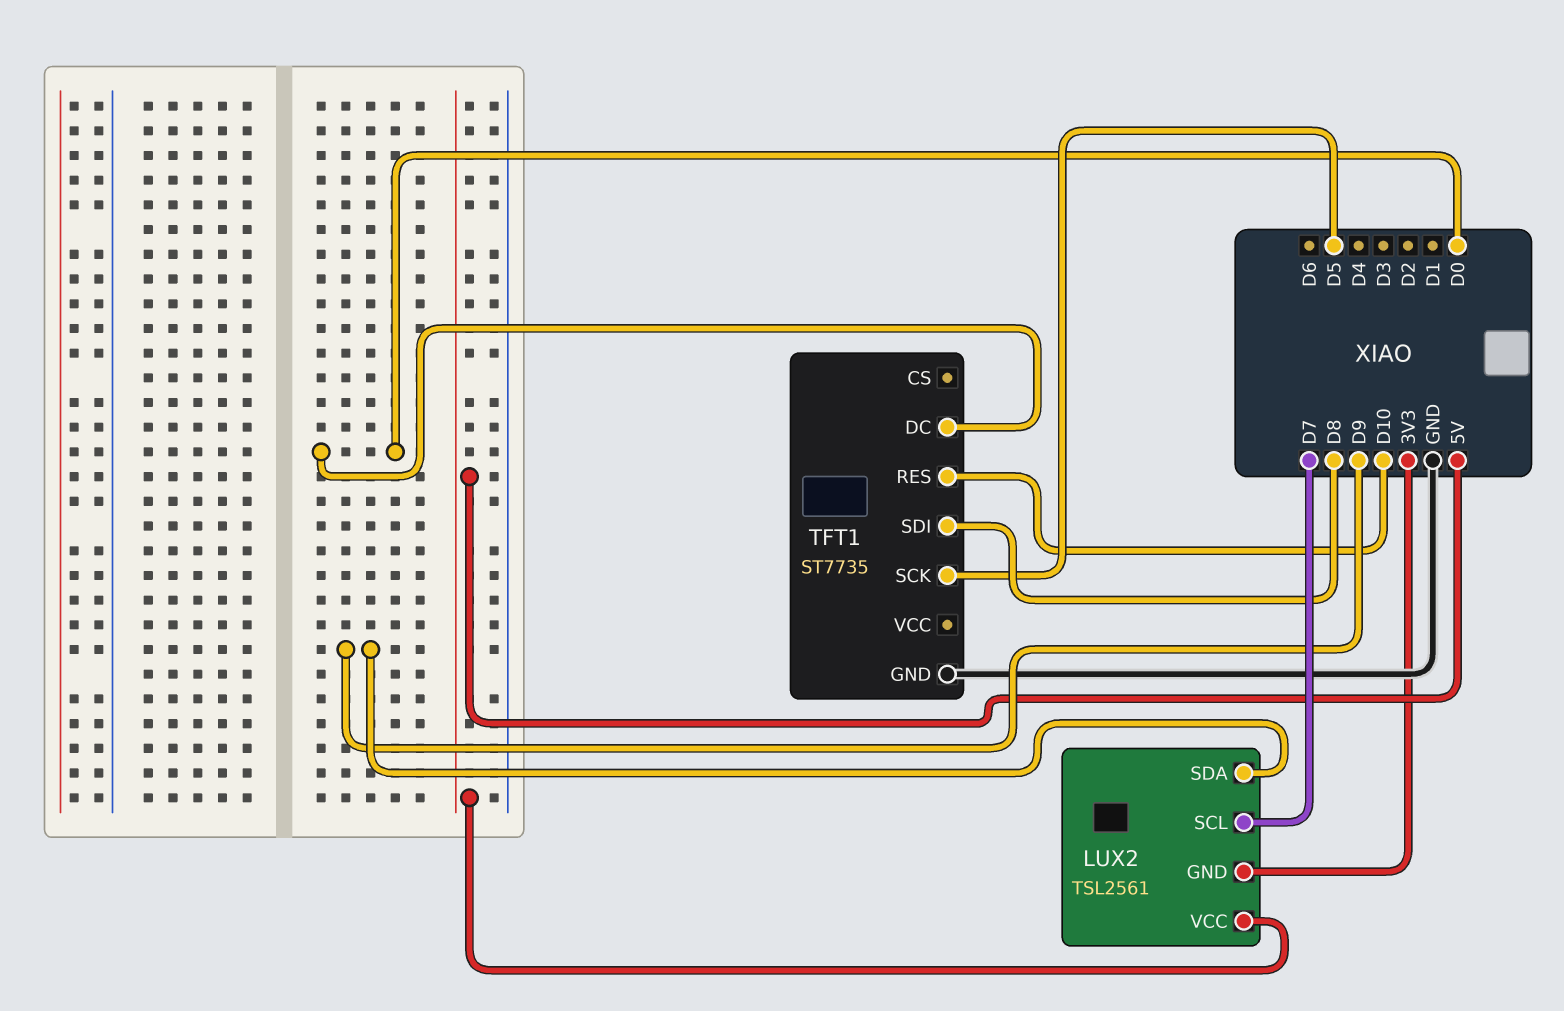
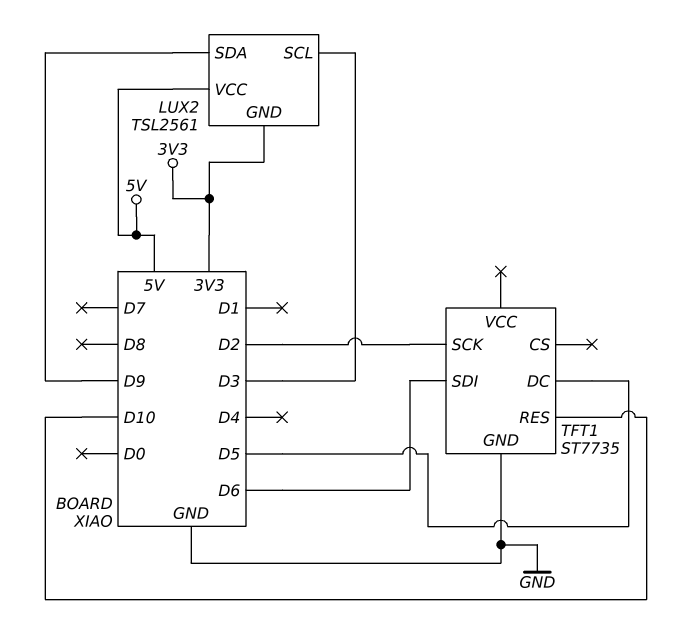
LUX2 pin SCL: D7 -> D3
TFT1 pin DC: D0 -> D5
TFT1 pin SCK: D5 -> D2
TFT1 pin SDI: D8 -> D6

